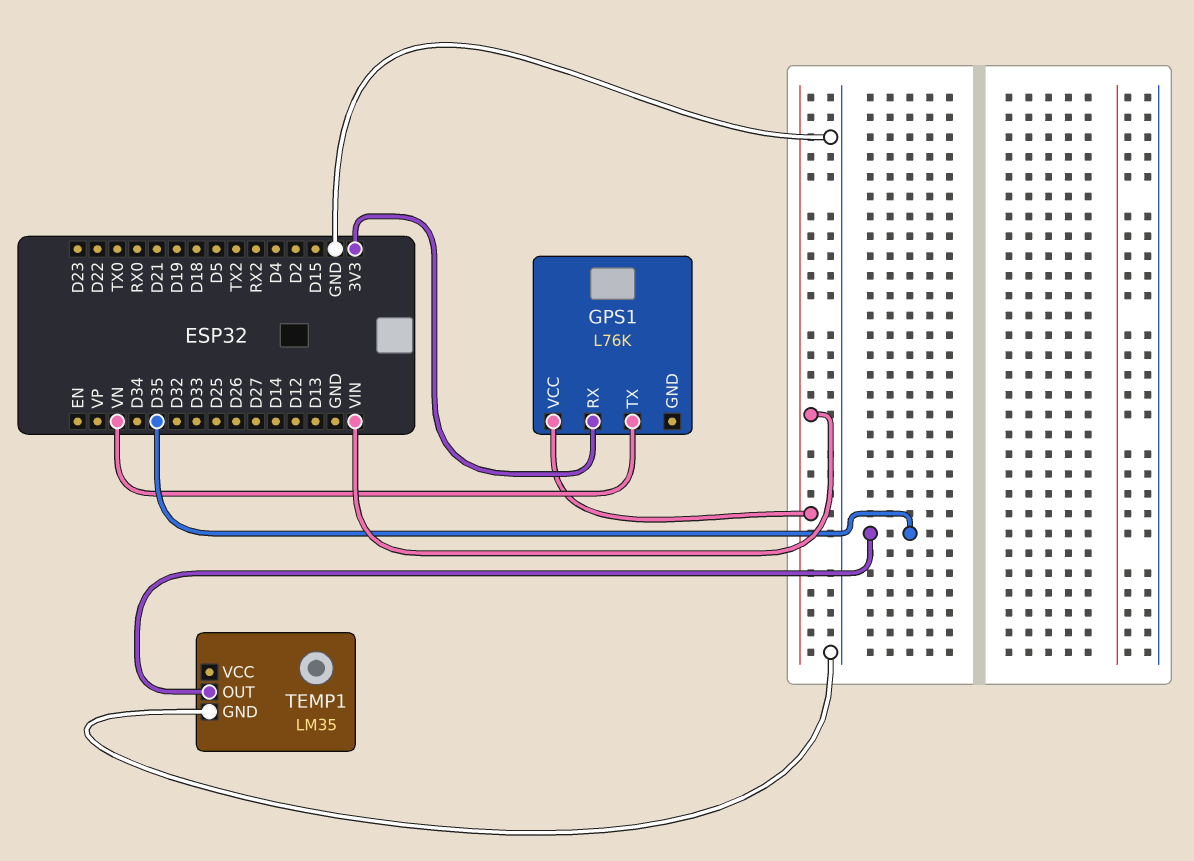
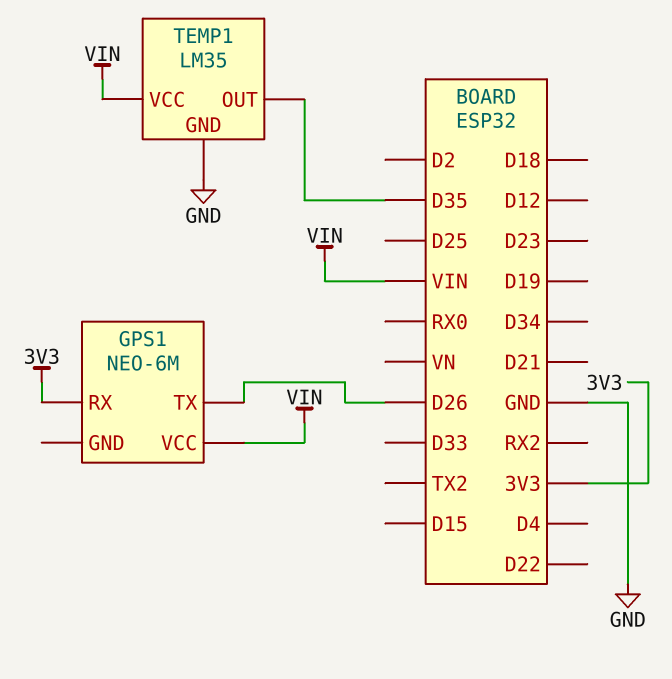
GPS1: L76K -> NEO-6M
GPS1 pin TX: VN -> D26
TEMP1 pin VCC: none -> VIN

